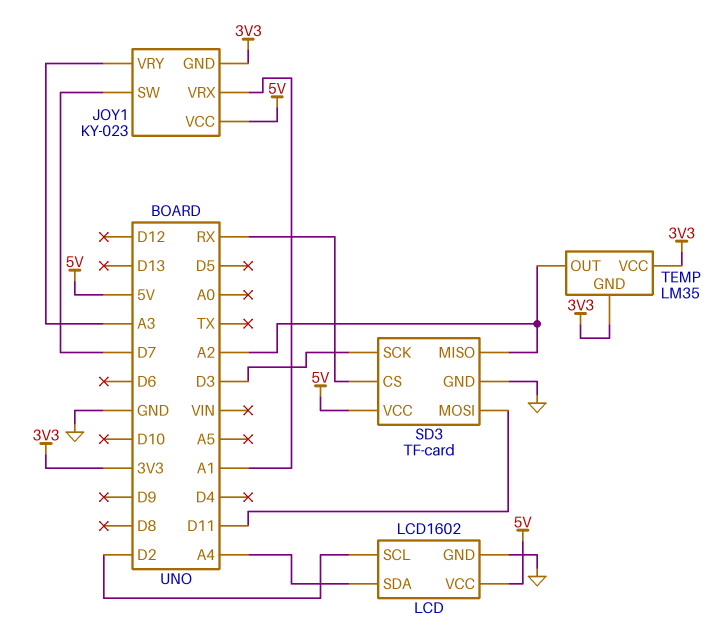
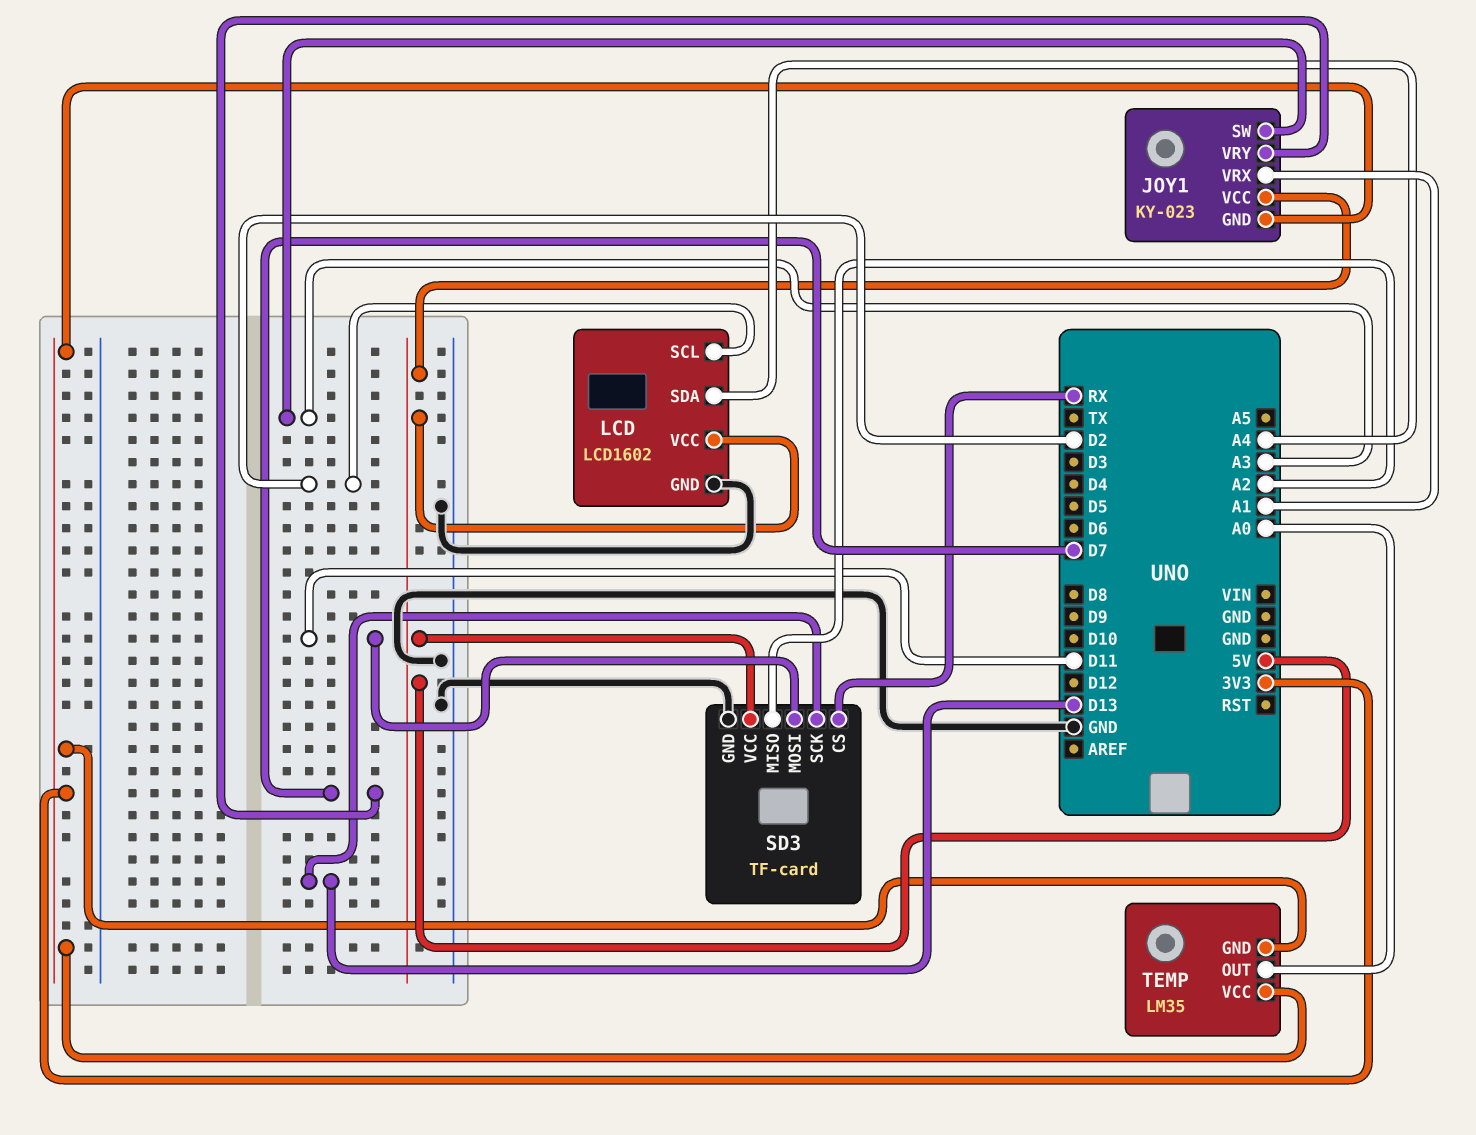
JOY1 pin SW: D7 -> A3
JOY1 pin VRY: A3 -> D7
SD3 pin SCK: D3 -> D13
TEMP pin OUT: A2 -> A0

